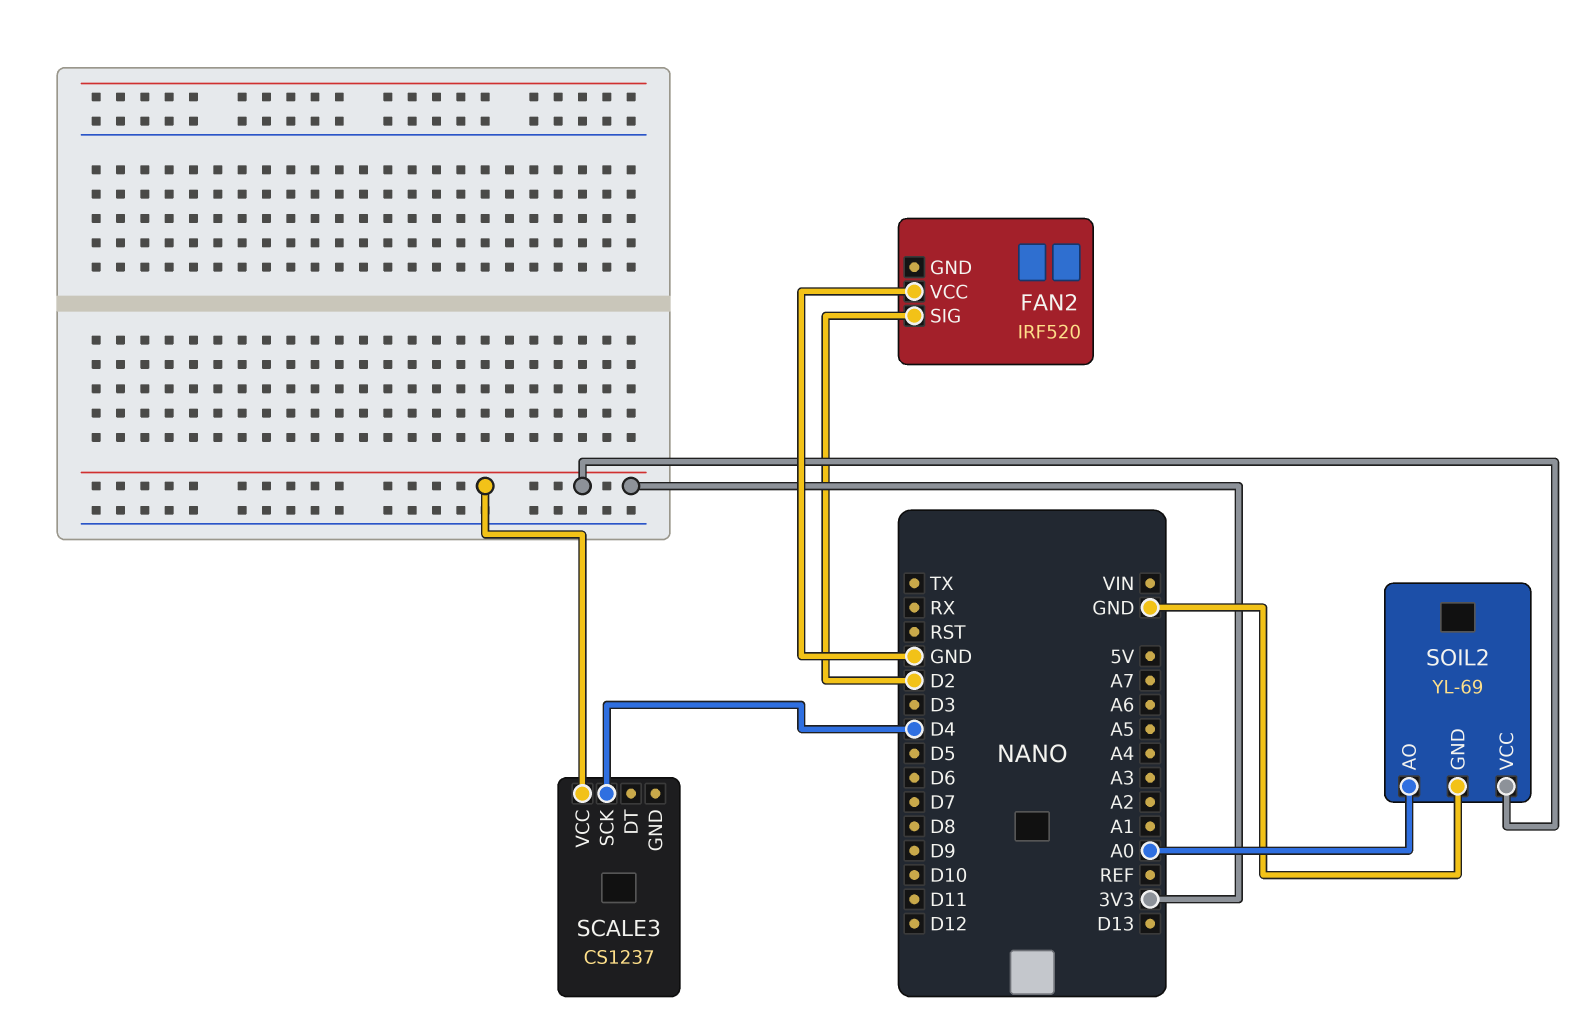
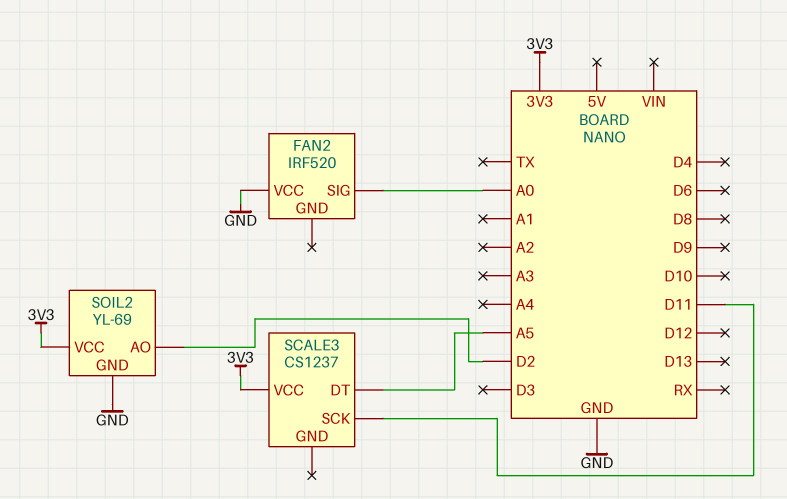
FAN2 pin SIG: D2 -> A0
SCALE3 pin DT: none -> A5
SCALE3 pin SCK: D4 -> D11
SOIL2 pin AO: A0 -> D2

